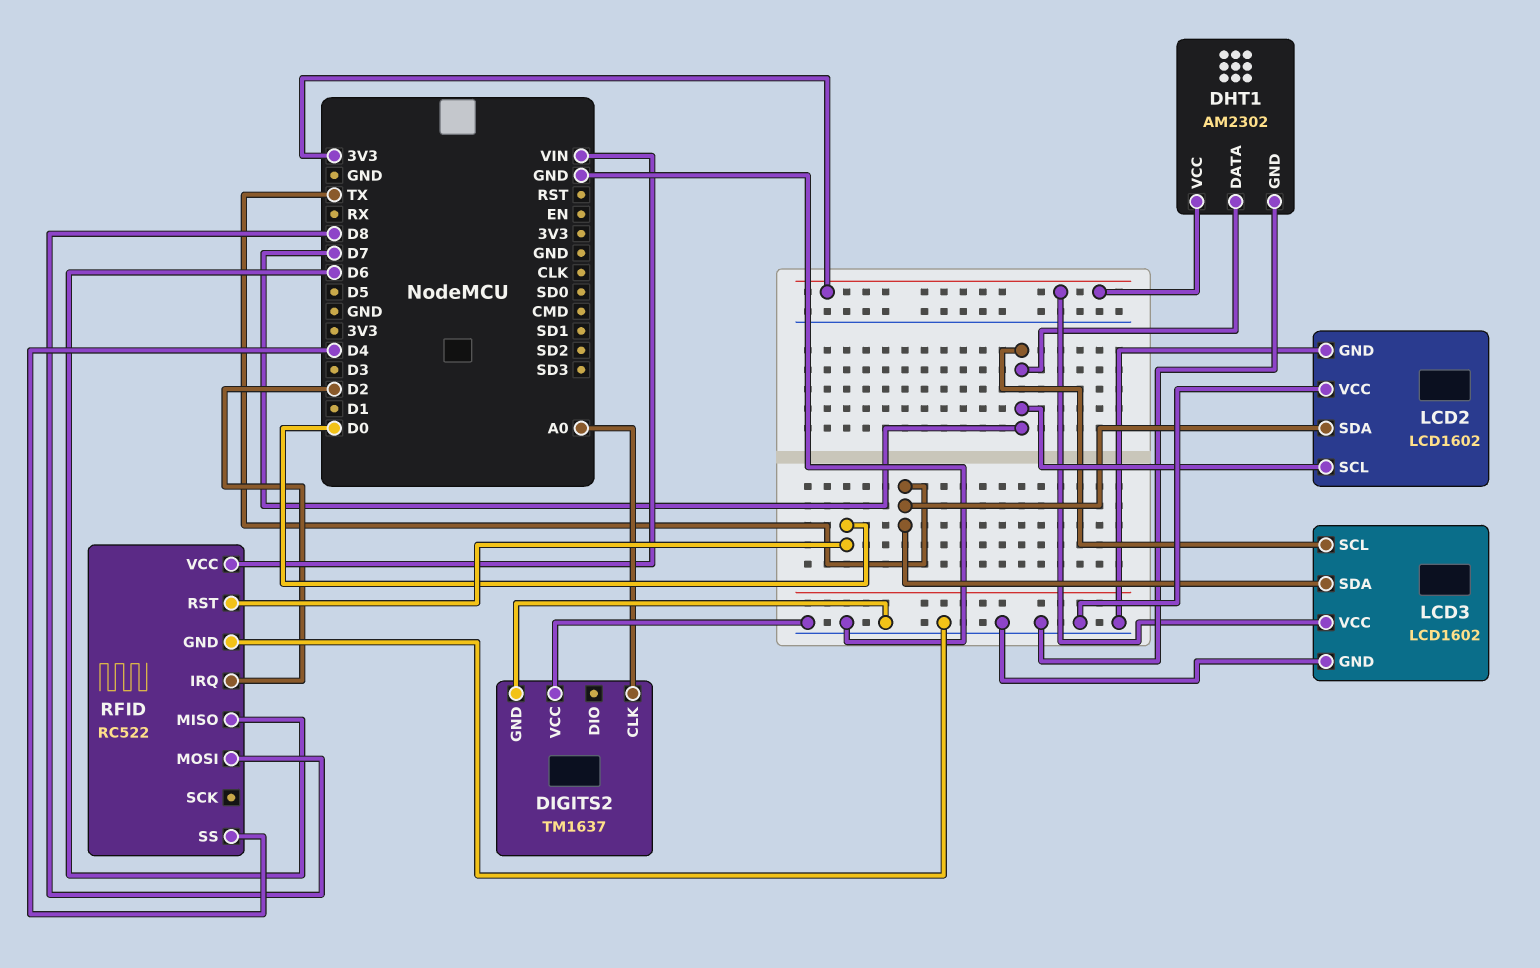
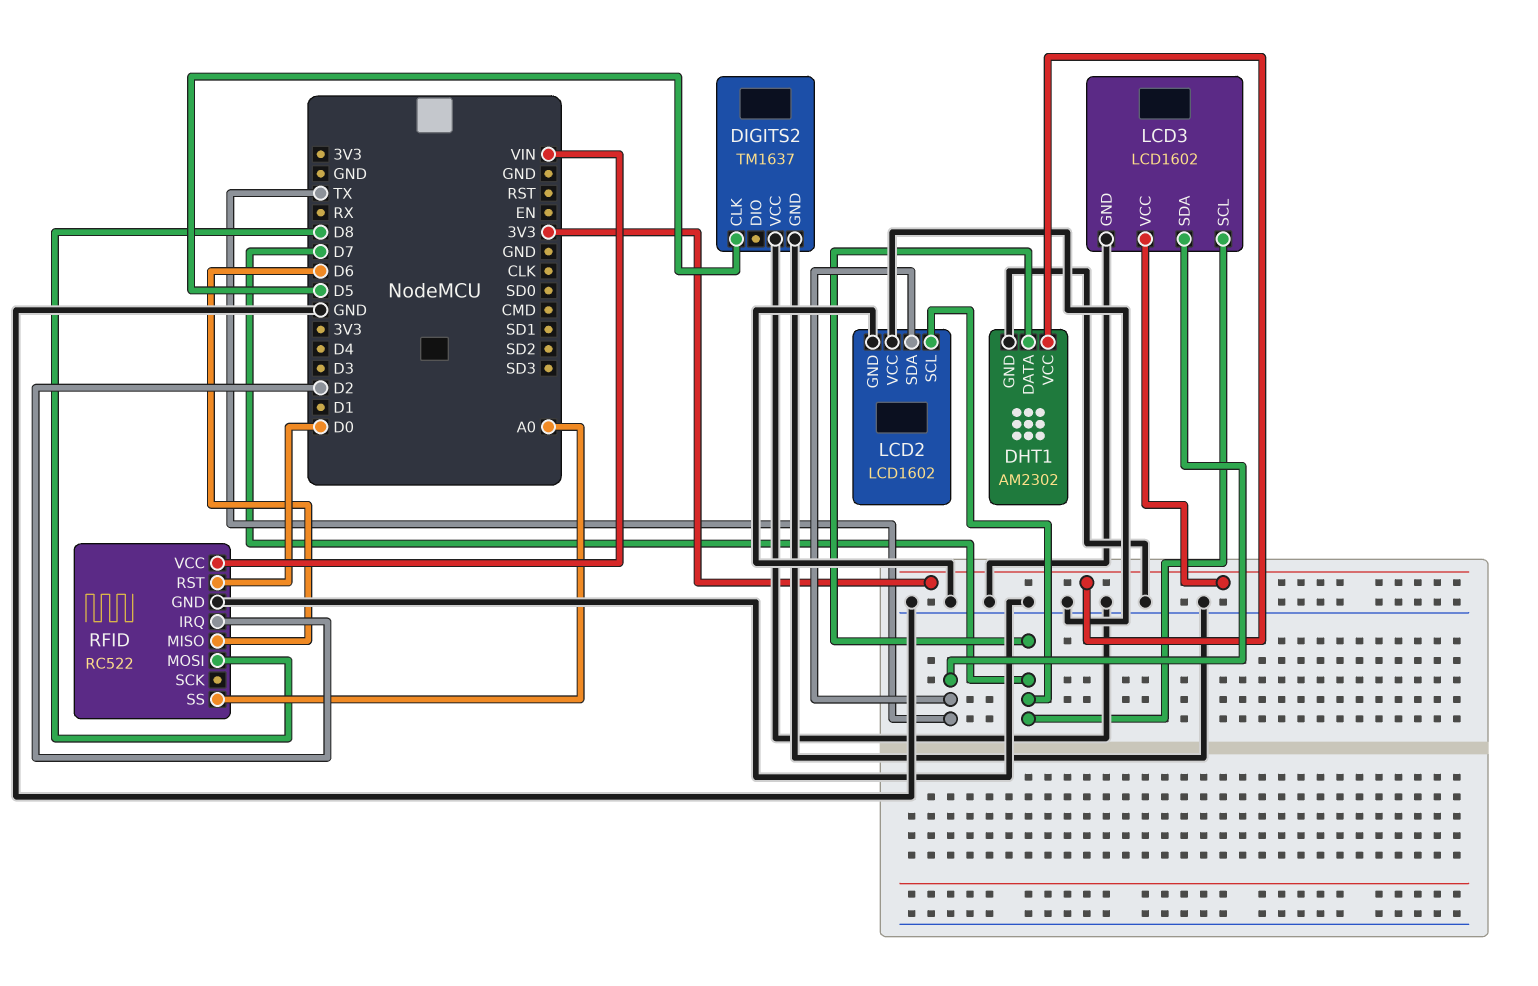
DIGITS2 pin CLK: A0 -> D5
RFID pin SS: D4 -> A0

